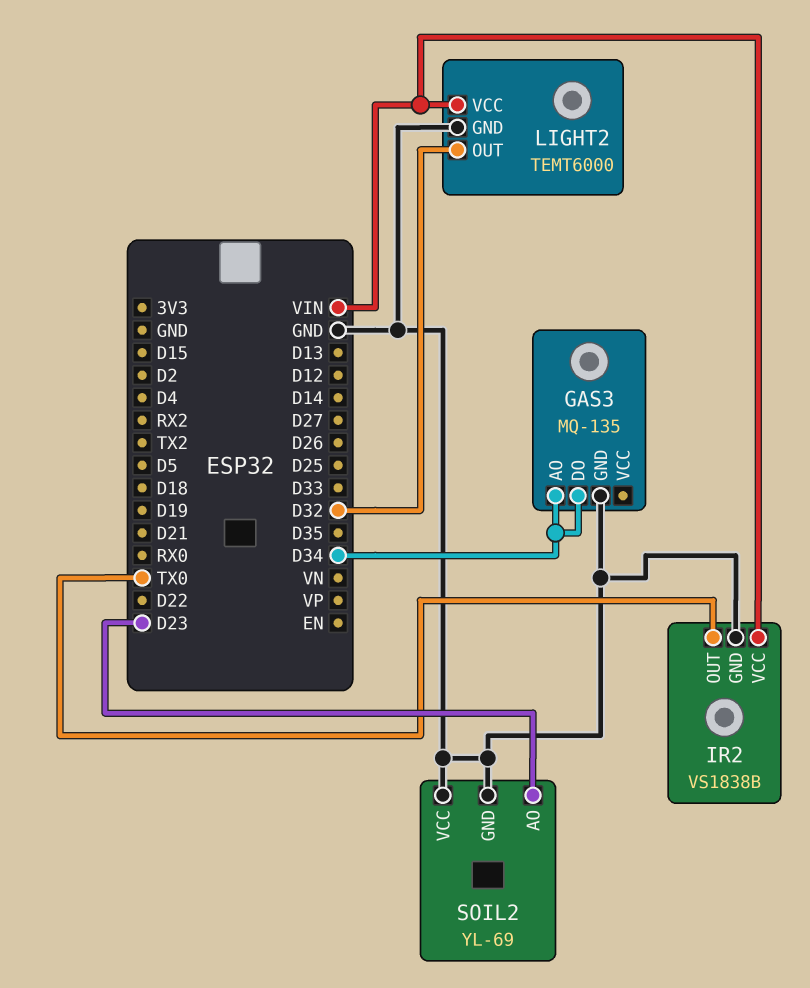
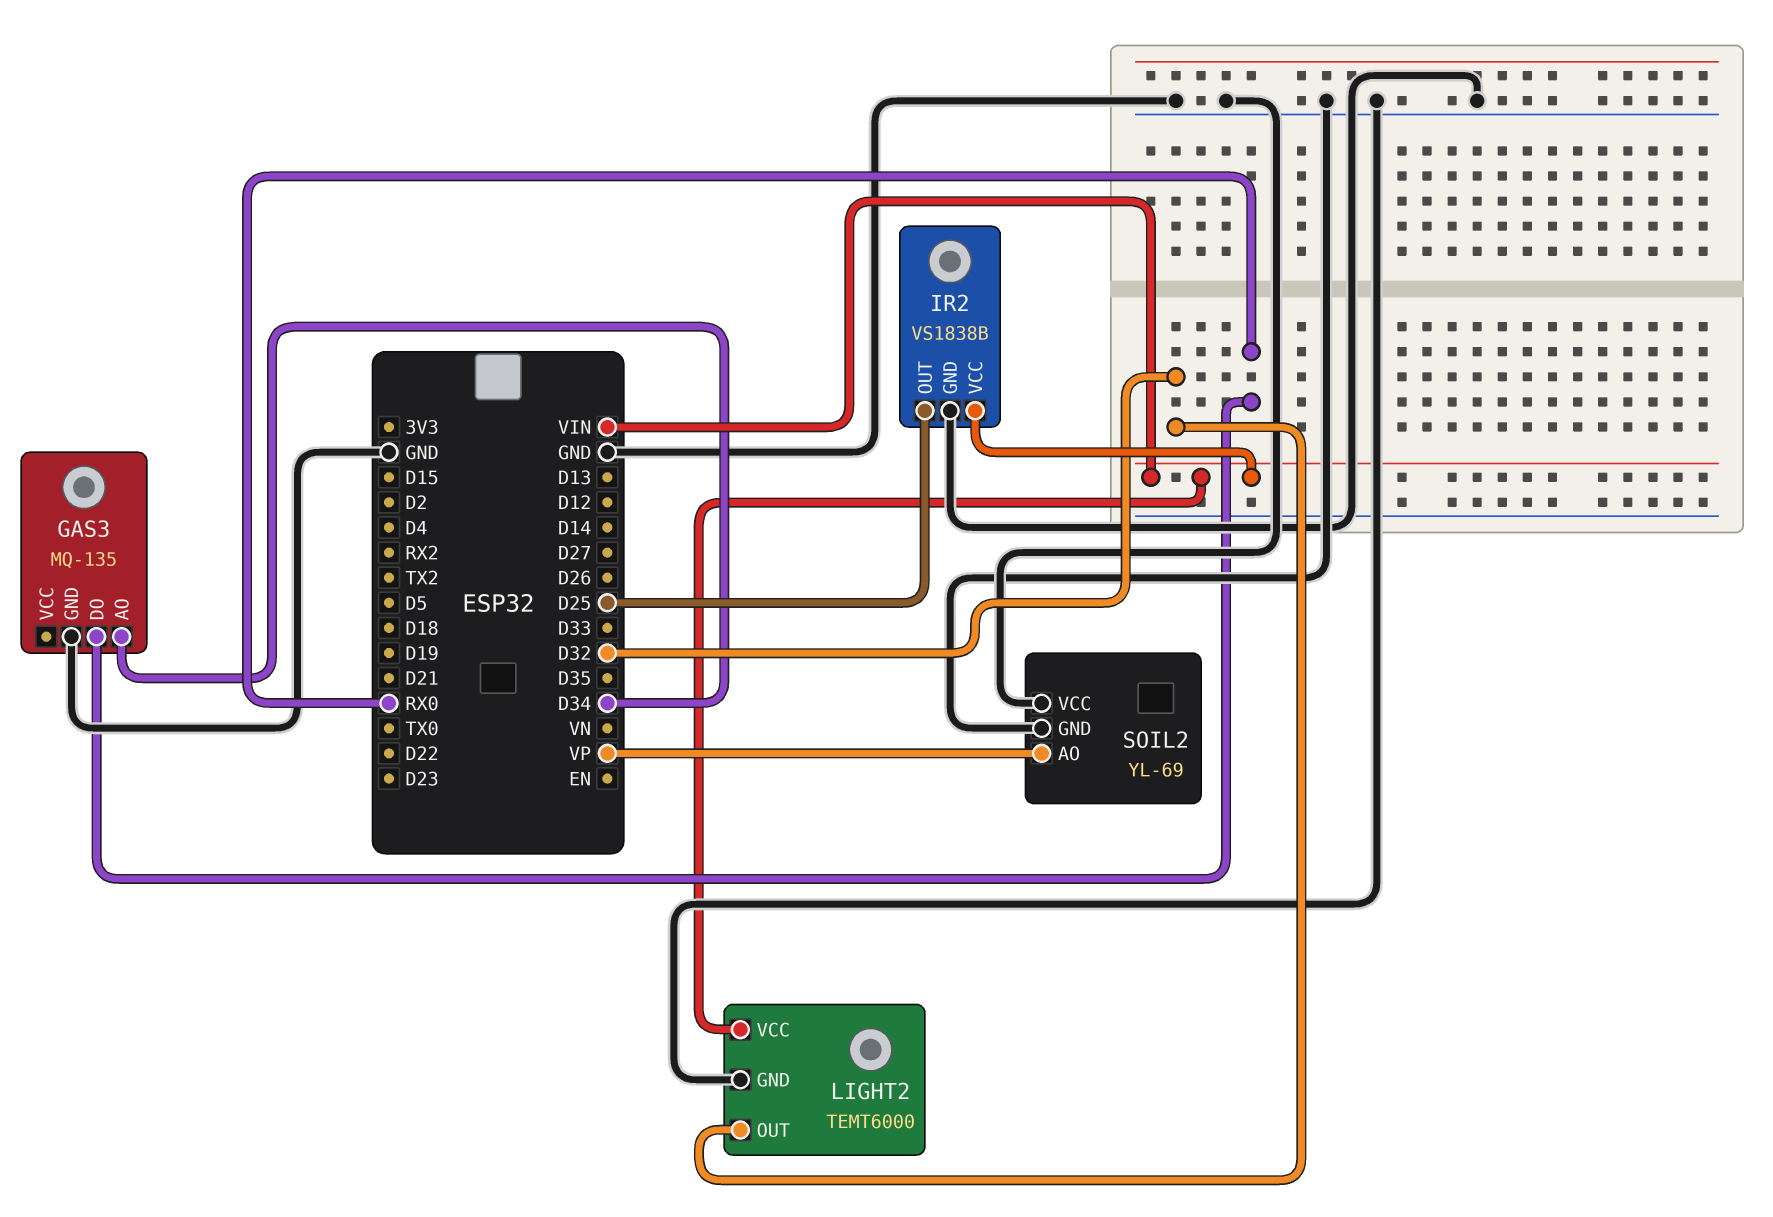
GAS3 pin DO: D34 -> RX0
IR2 pin OUT: TX0 -> D25
SOIL2 pin AO: D23 -> VP

